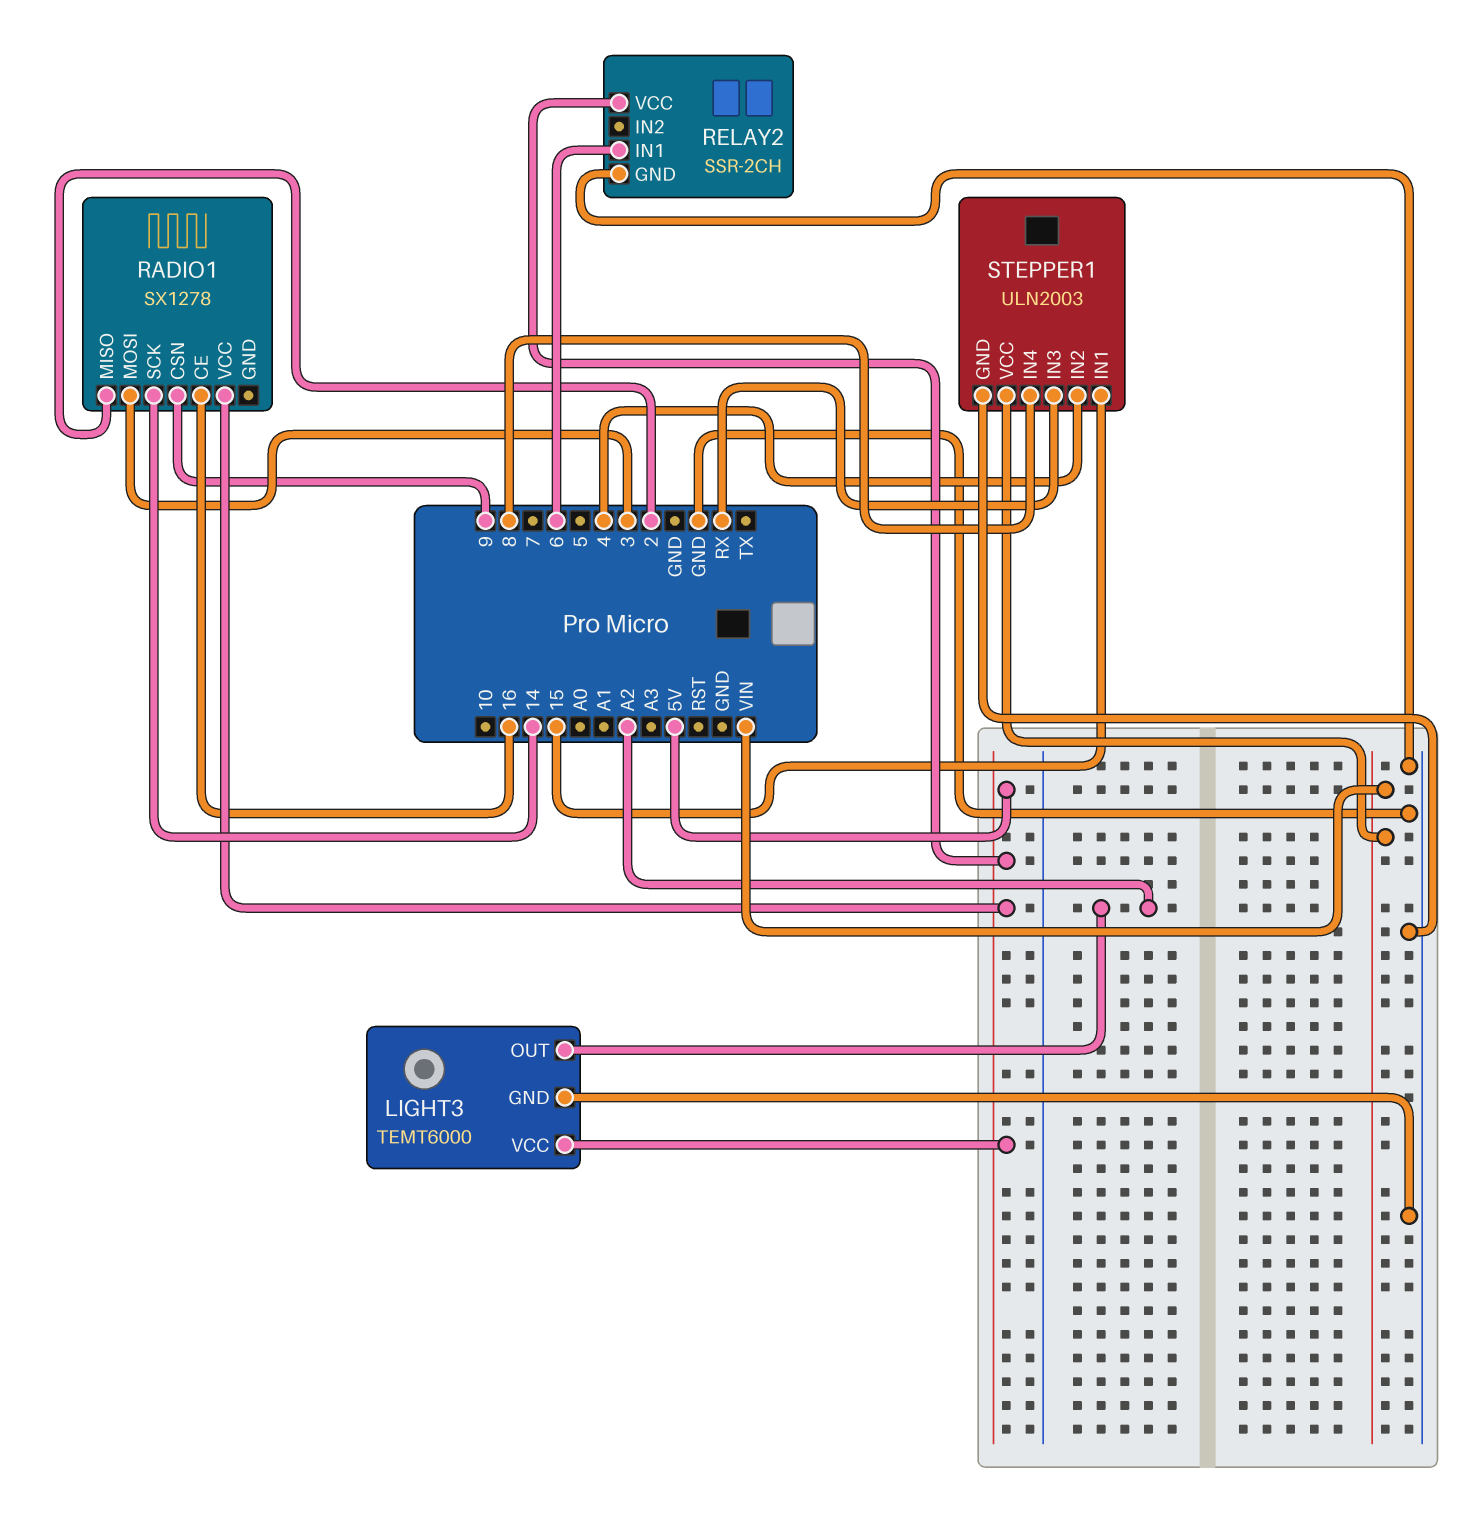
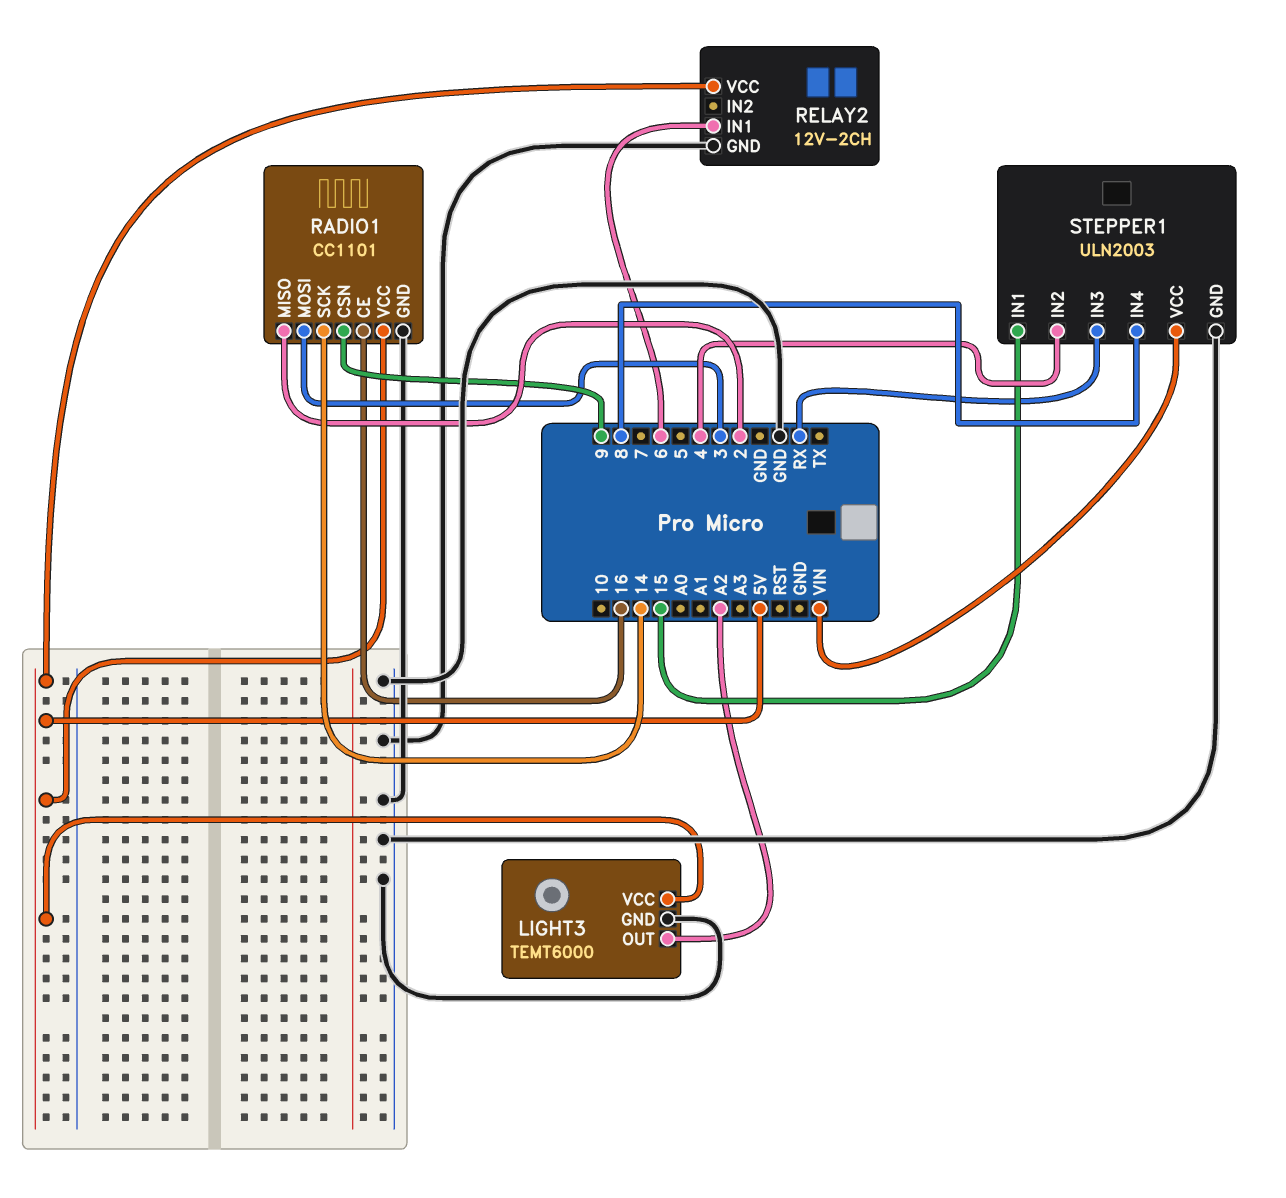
RADIO1: SX1278 -> CC1101
RADIO1 pin GND: none -> GND
RELAY2: SSR-2CH -> 12V-2CH

